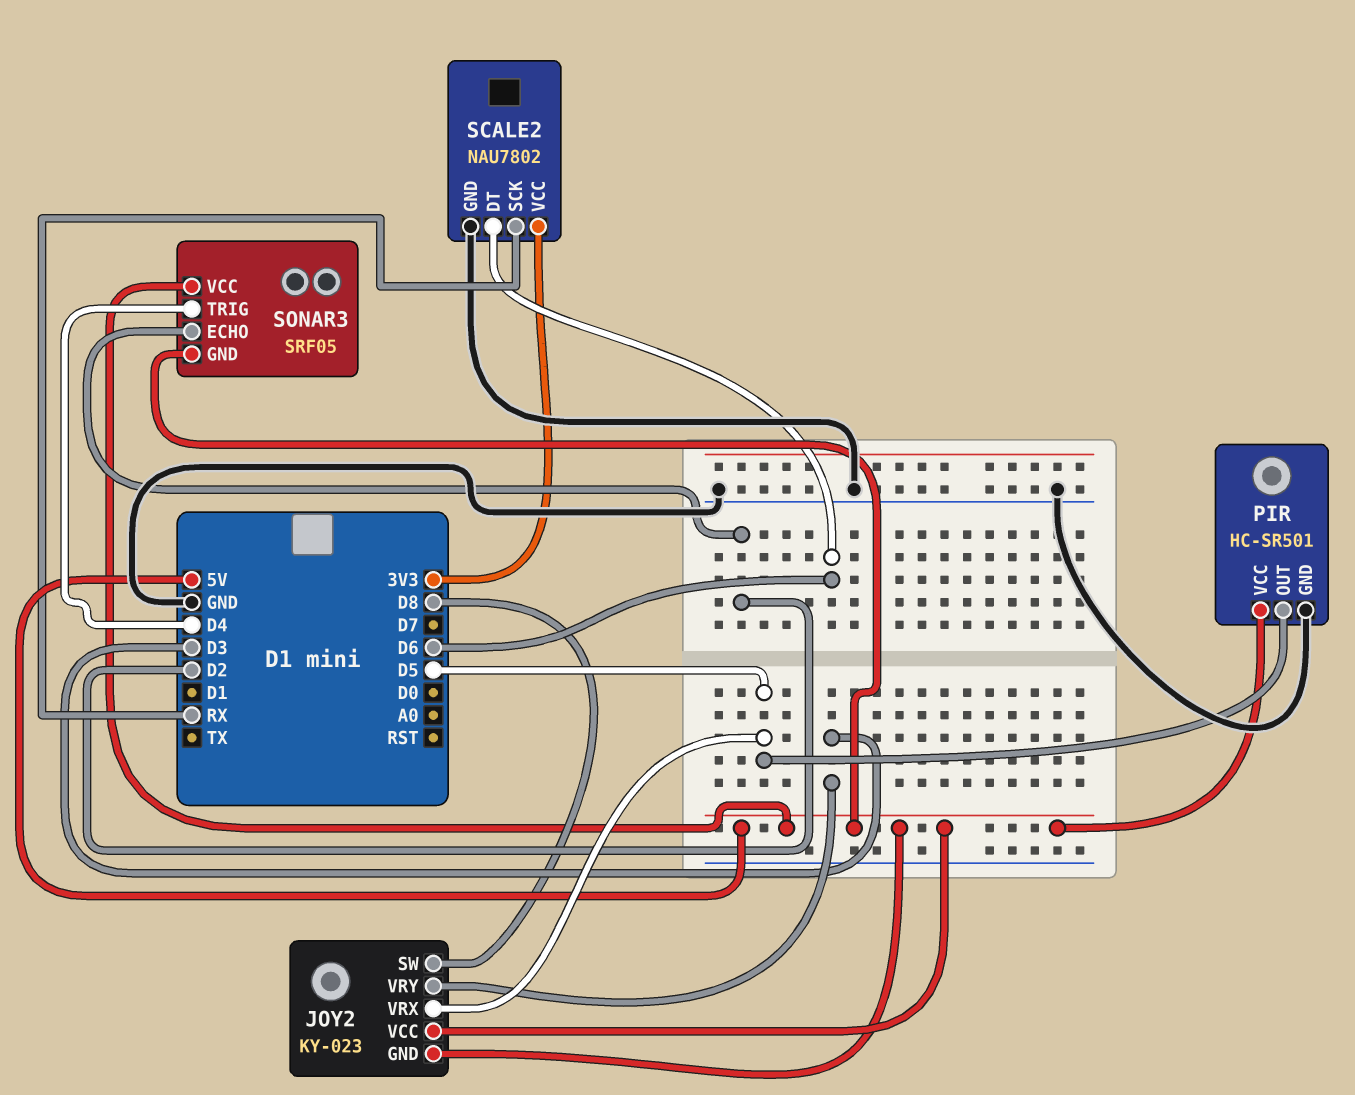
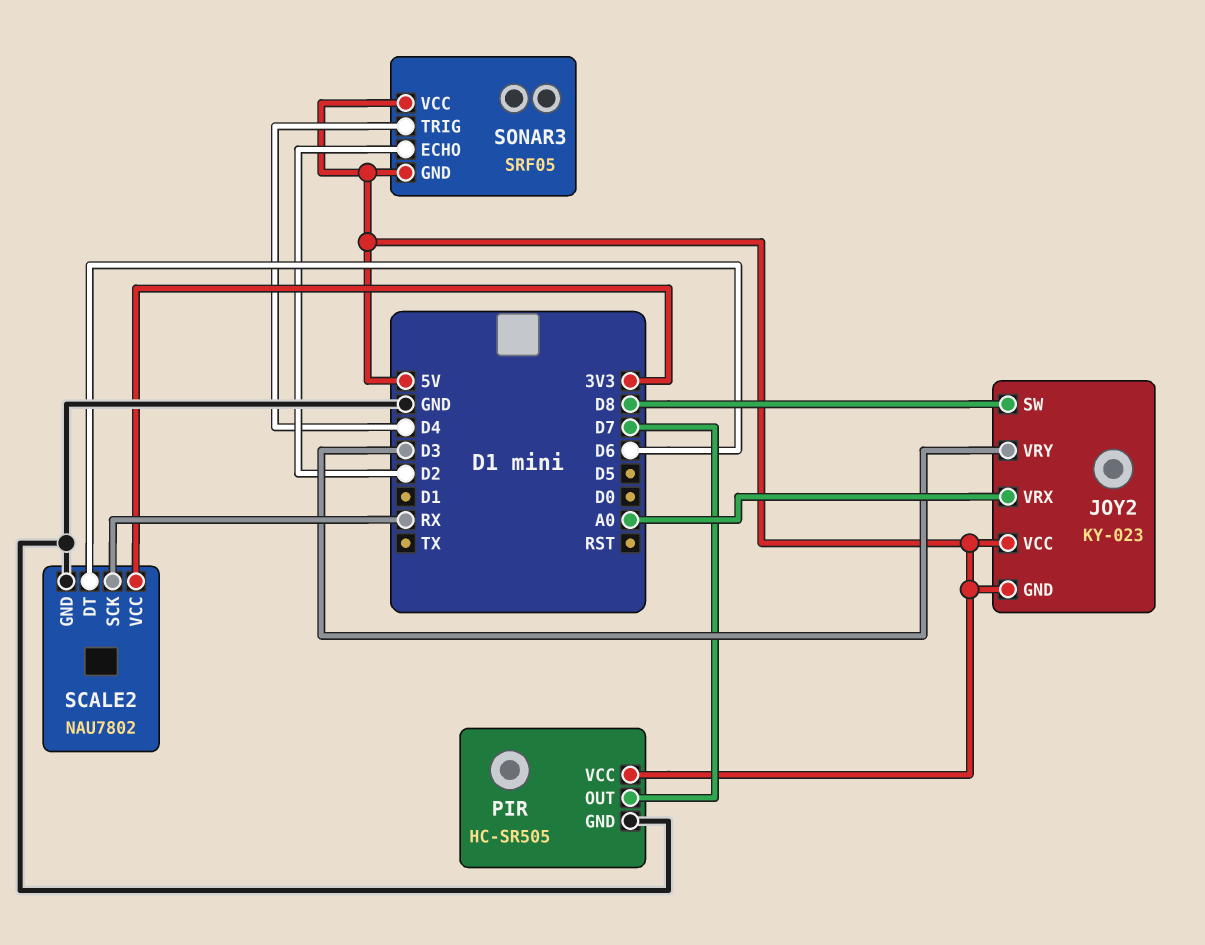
JOY2 pin VRX: D5 -> A0
PIR: HC-SR501 -> HC-SR505
PIR pin OUT: D5 -> D7

